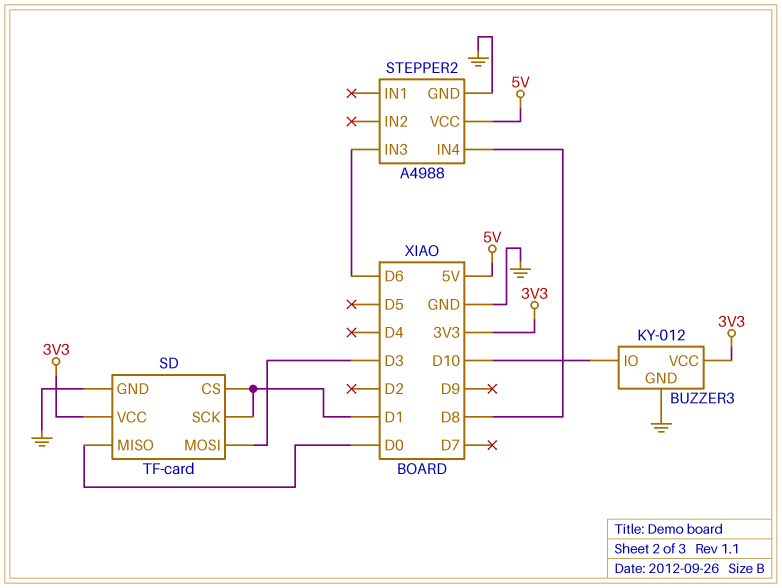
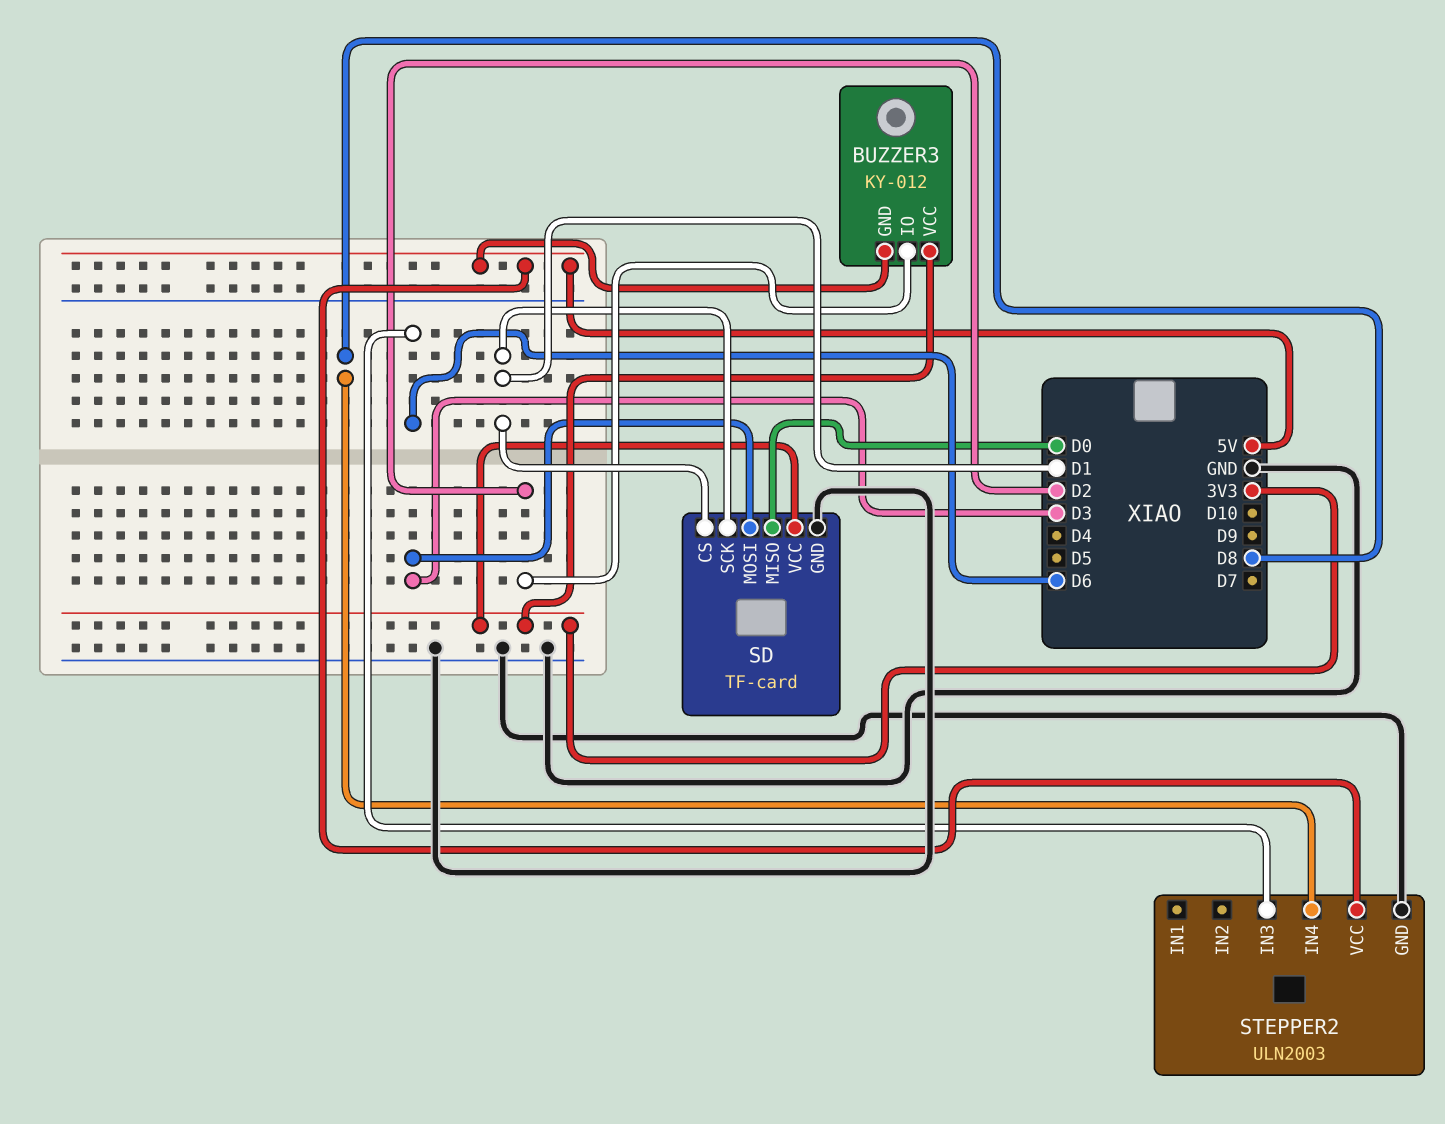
BUZZER3 pin GND: GND -> 5V
BUZZER3 pin IO: D10 -> D2
STEPPER2: A4988 -> ULN2003

